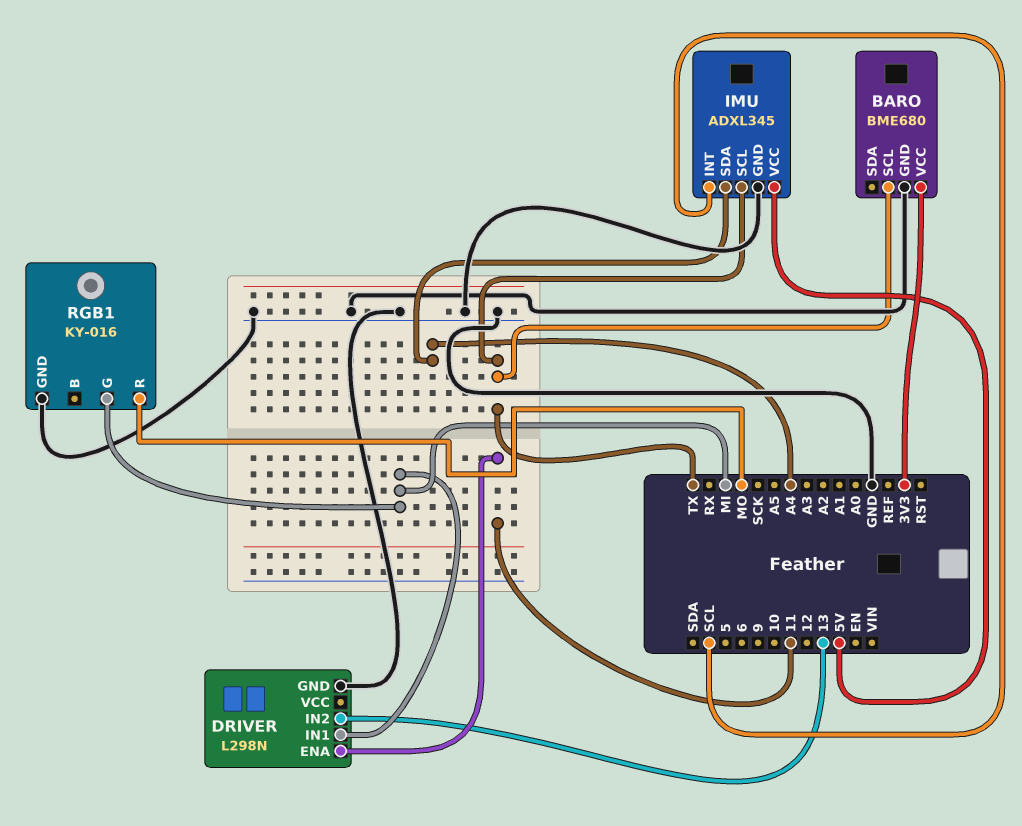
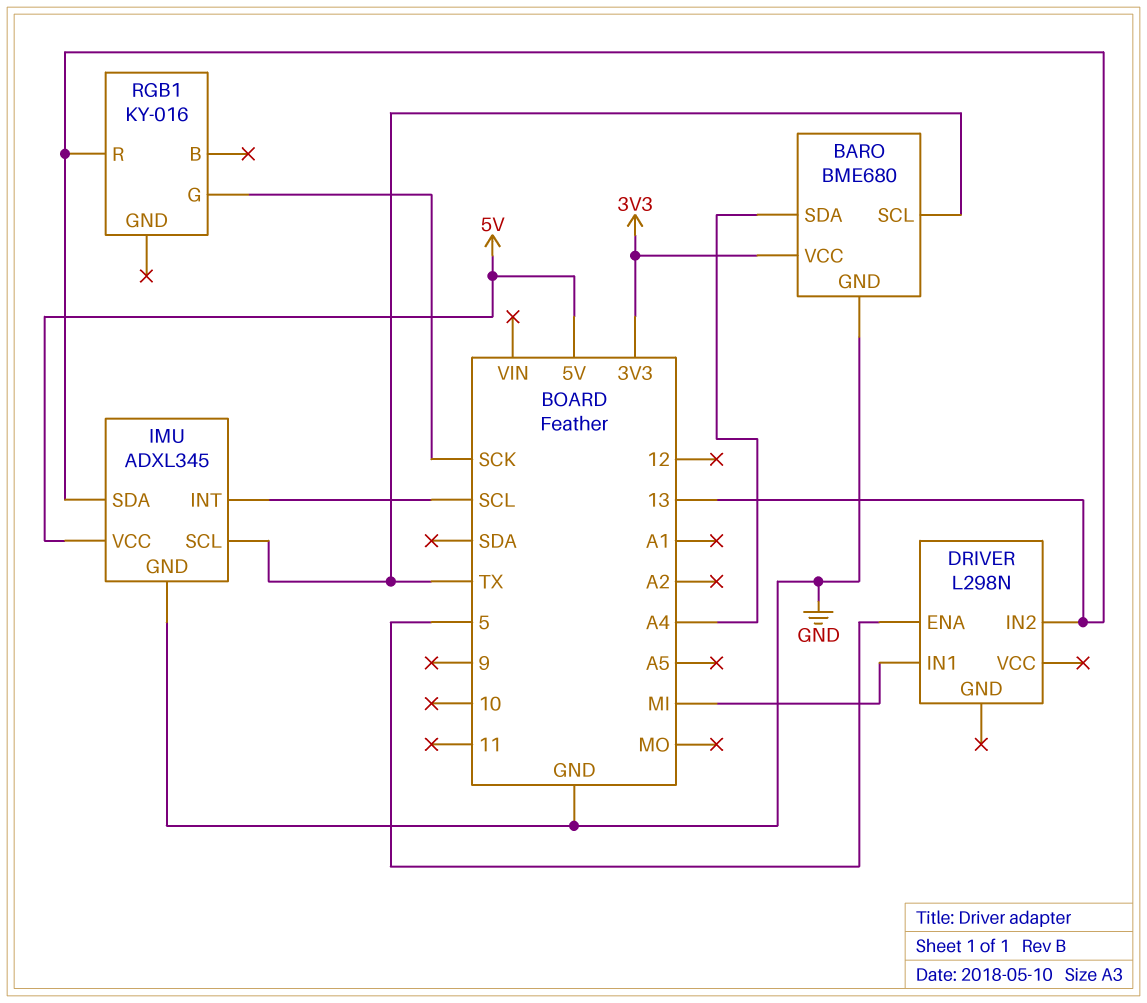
BARO pin SDA: none -> A4
DRIVER pin ENA: 11 -> 5
DRIVER pin GND: GND -> none
IMU pin SDA: A4 -> 13
RGB1 pin G: MI -> SCK
RGB1 pin GND: GND -> none
RGB1 pin R: MO -> 13

